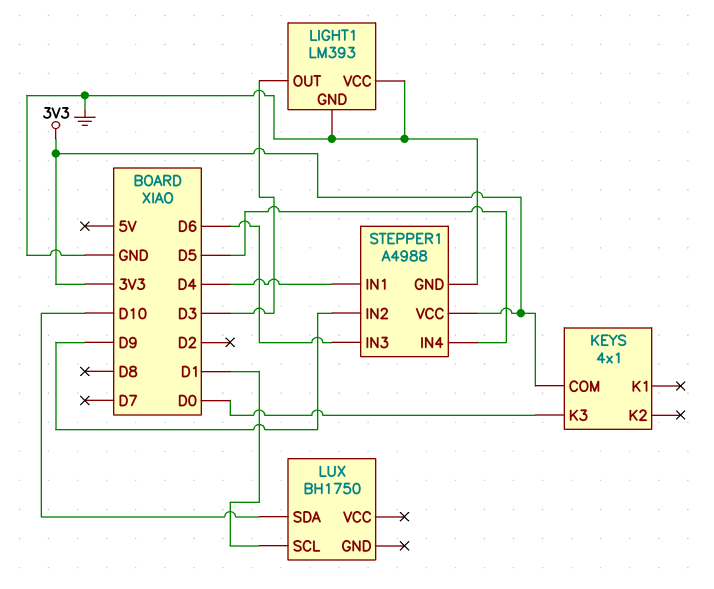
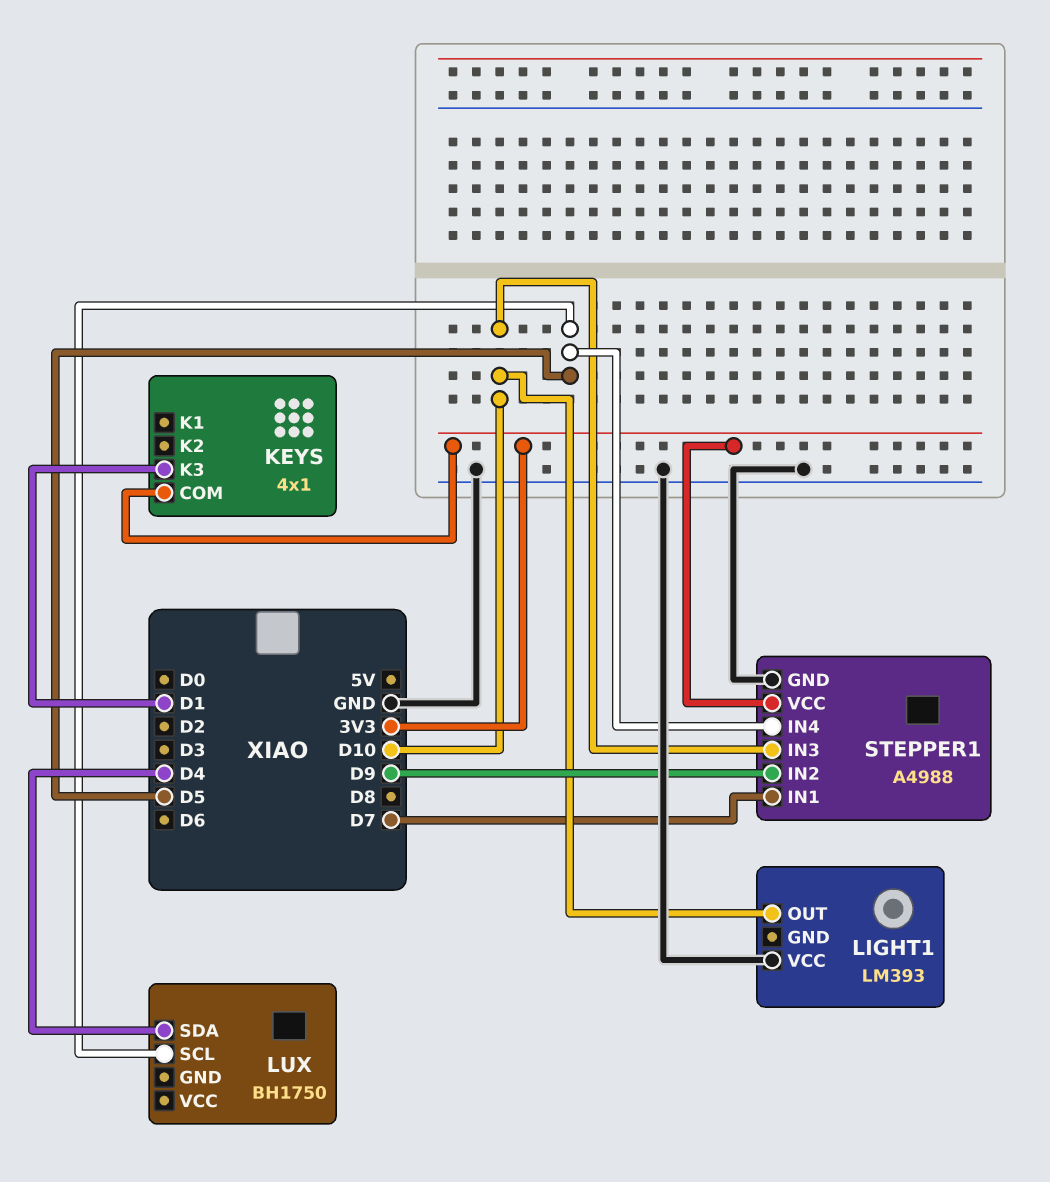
KEYS pin K3: D0 -> D1
LIGHT1 pin GND: GND -> none
LIGHT1 pin OUT: D3 -> D10
LUX pin SCL: D1 -> D5
LUX pin SDA: D10 -> D4
STEPPER1 pin IN1: D4 -> D7
STEPPER1 pin IN3: D6 -> D10

